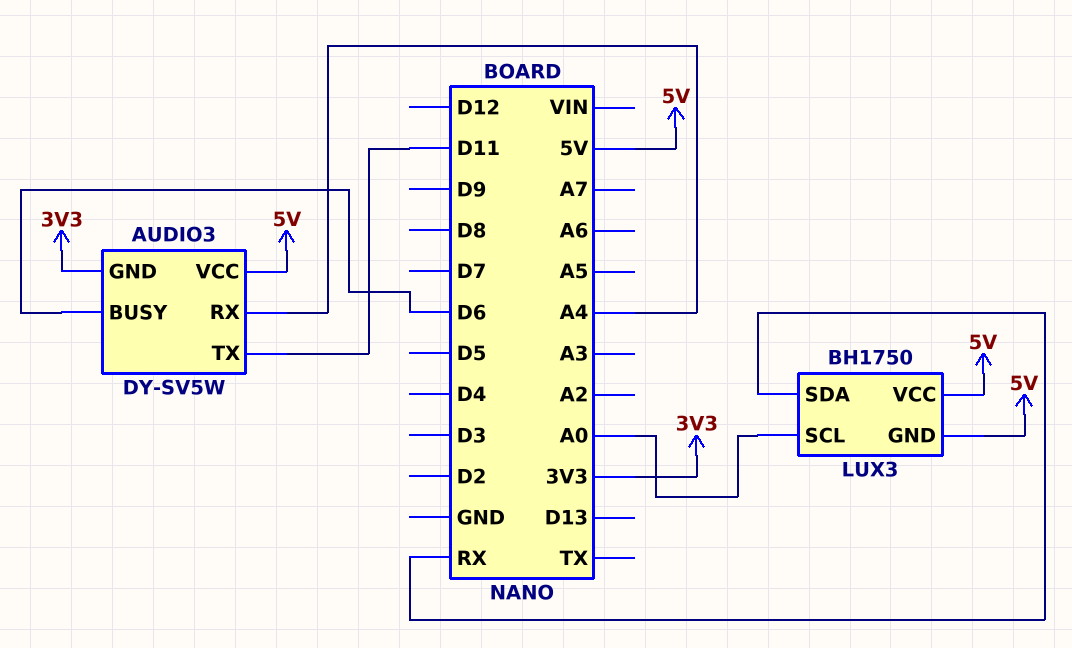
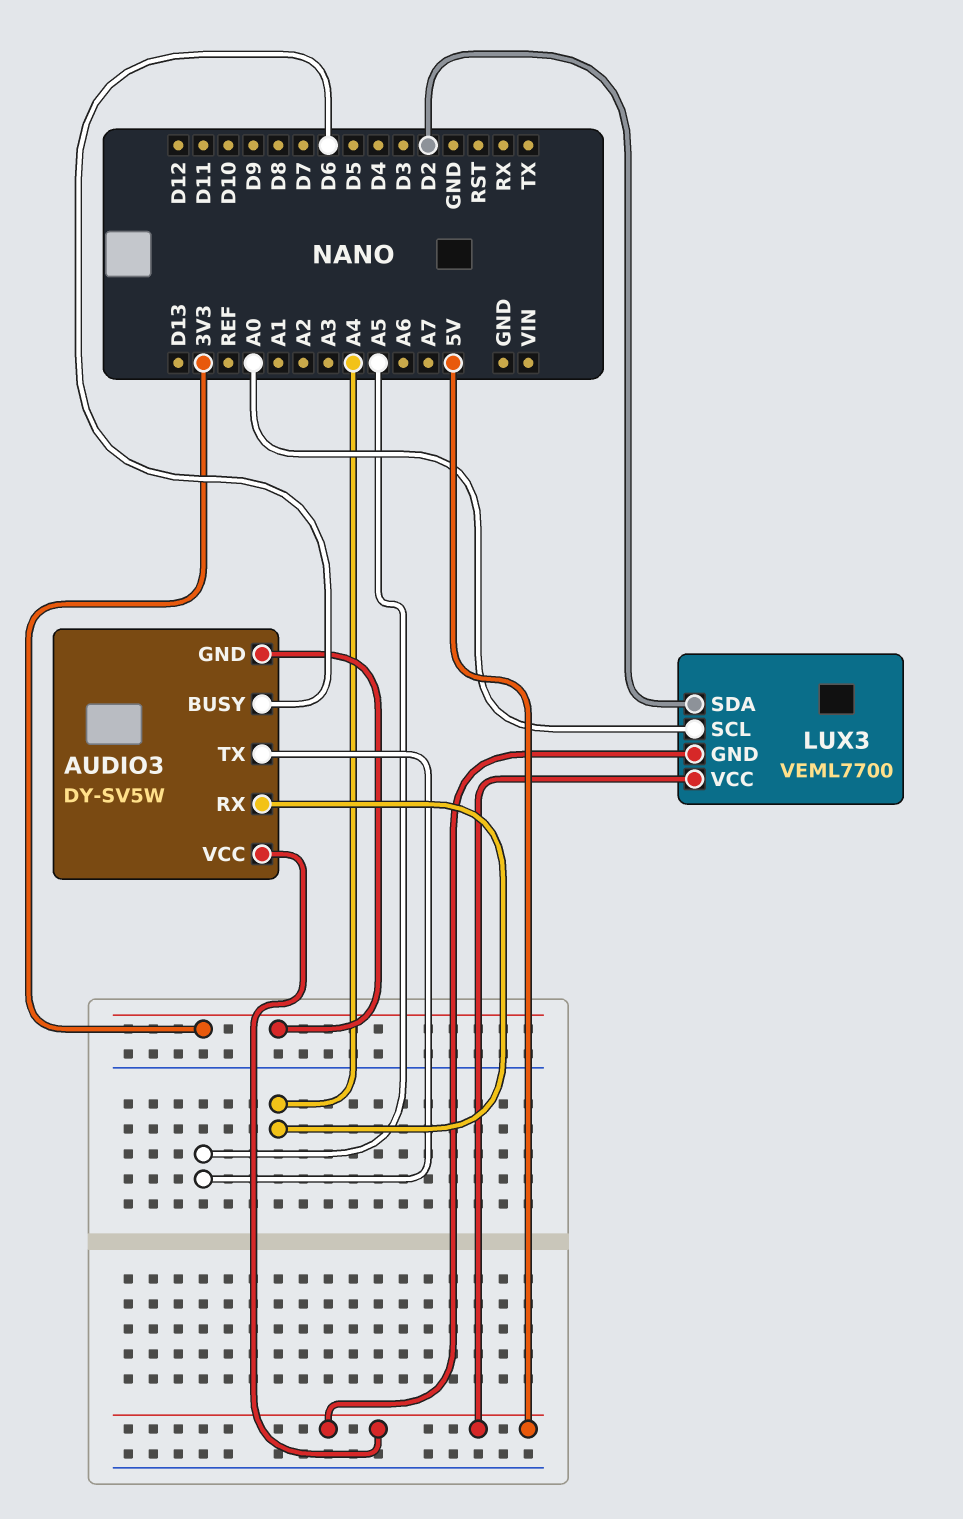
AUDIO3 pin TX: D11 -> A5
LUX3: BH1750 -> VEML7700
LUX3 pin SDA: RX -> D2

